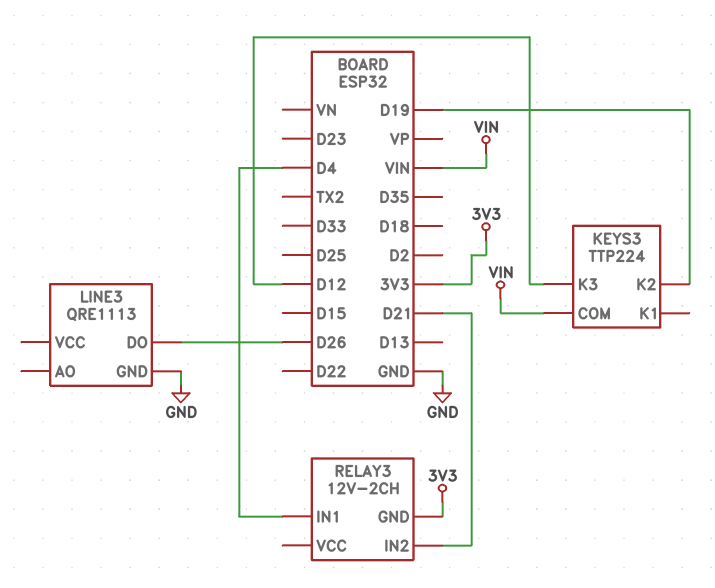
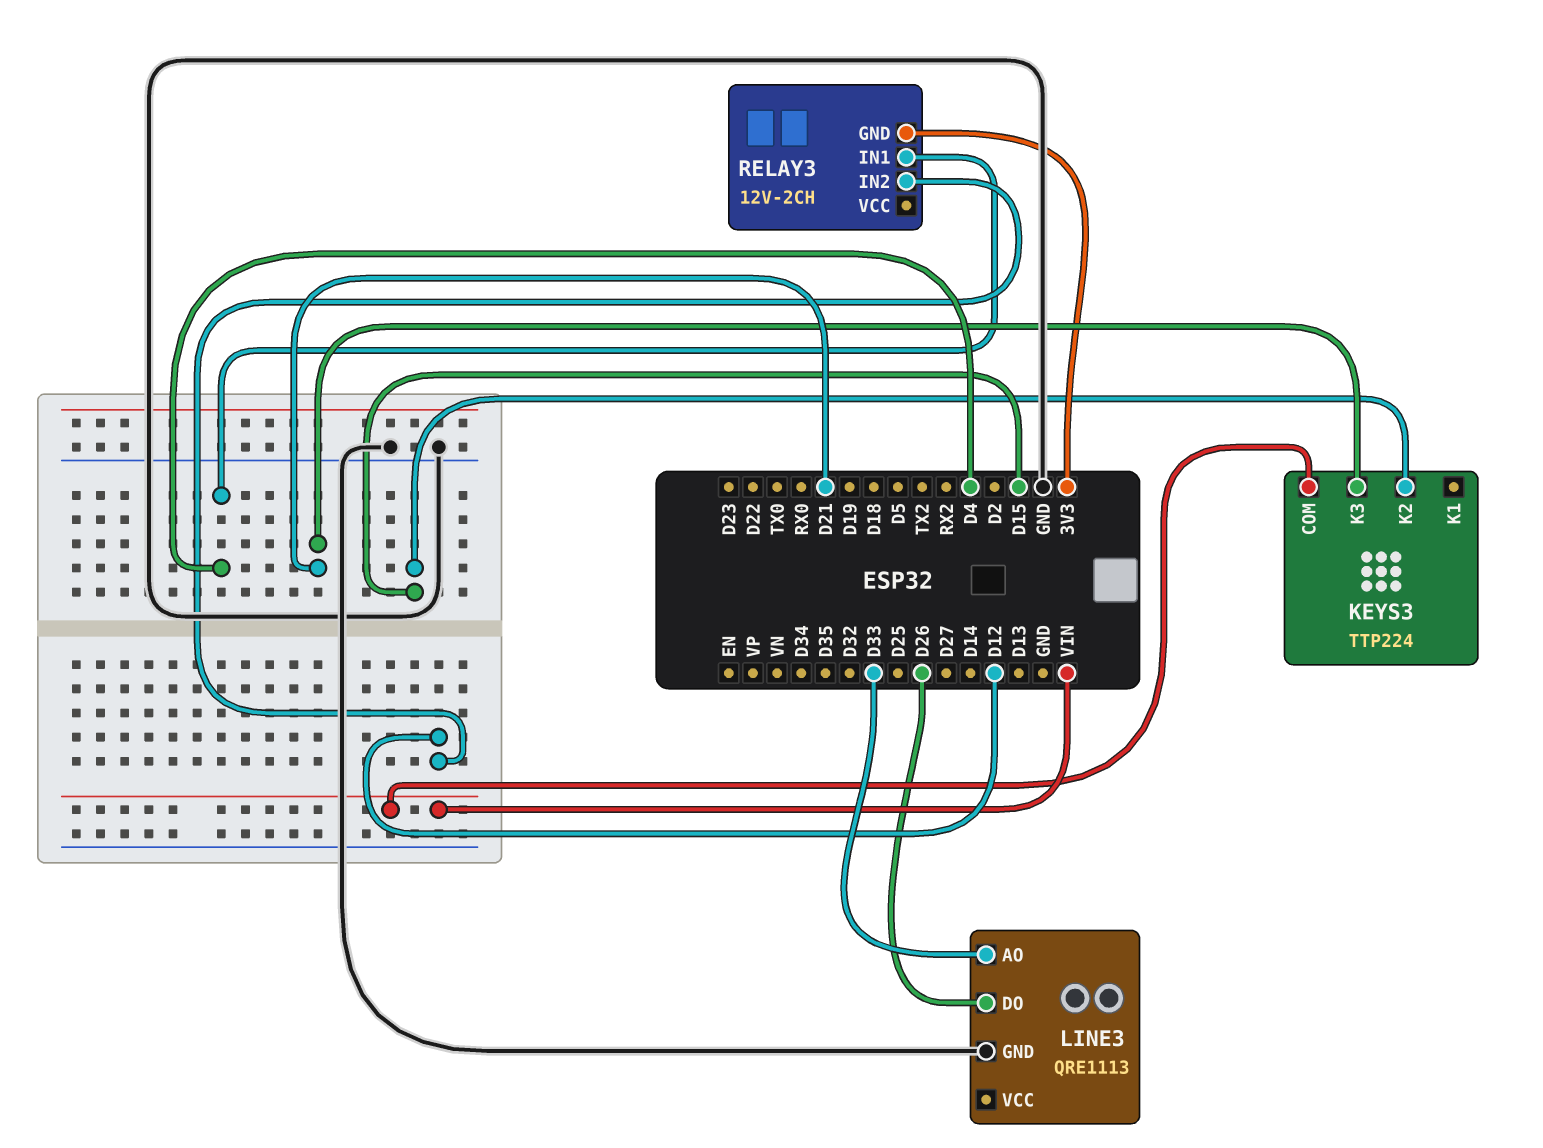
KEYS3 pin K2: D19 -> D15
KEYS3 pin K3: D12 -> D21
LINE3 pin AO: none -> D33
RELAY3 pin IN2: D21 -> D12

